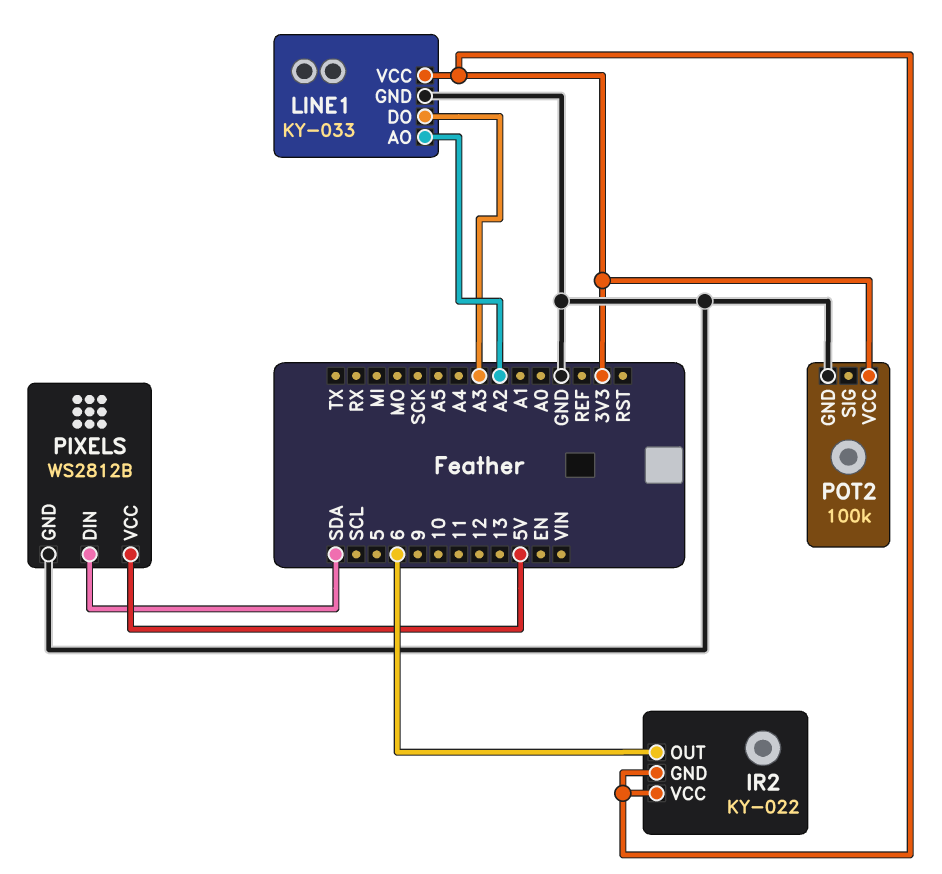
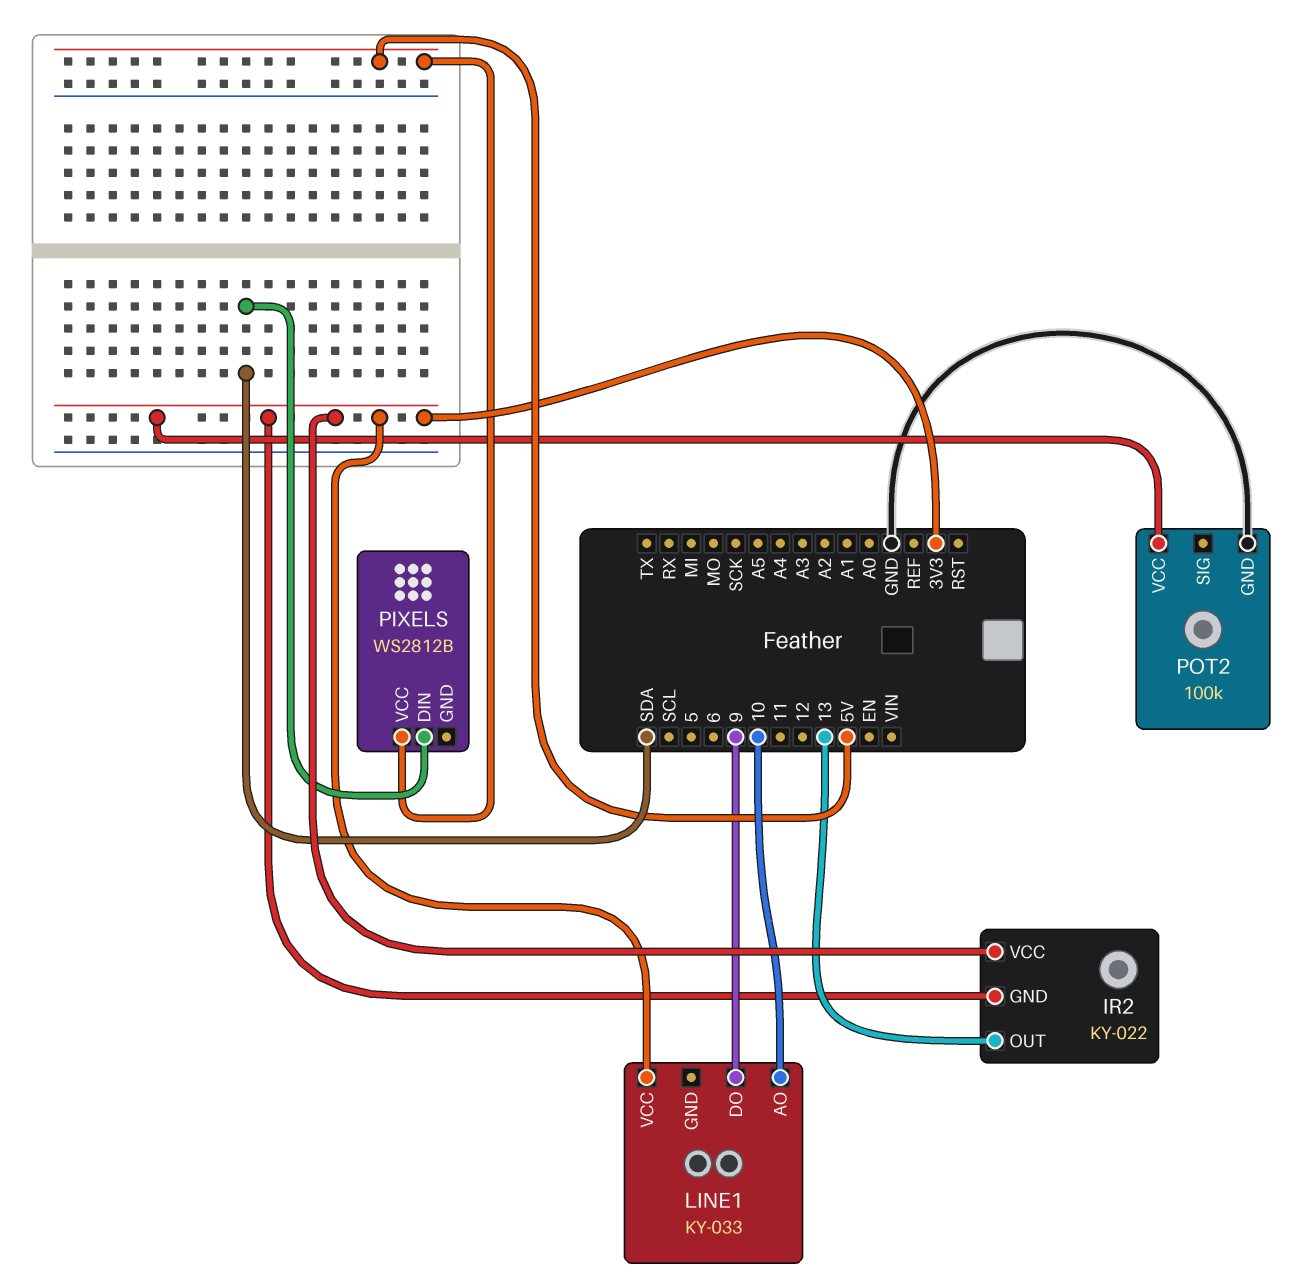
IR2 pin OUT: 6 -> 13
LINE1 pin AO: A2 -> 10
LINE1 pin DO: A3 -> 9
LINE1 pin GND: GND -> none
PIXELS pin GND: GND -> none

